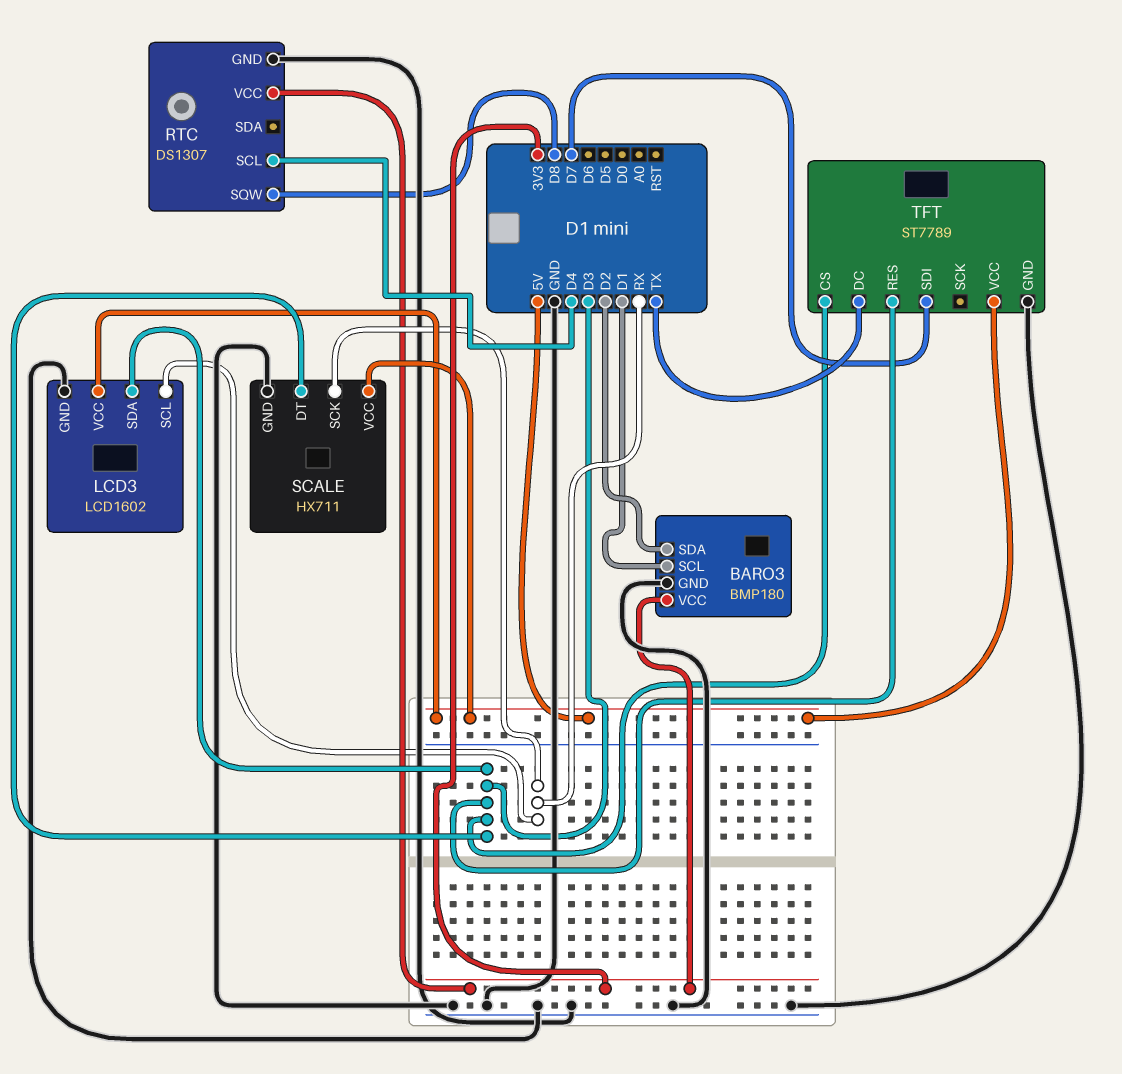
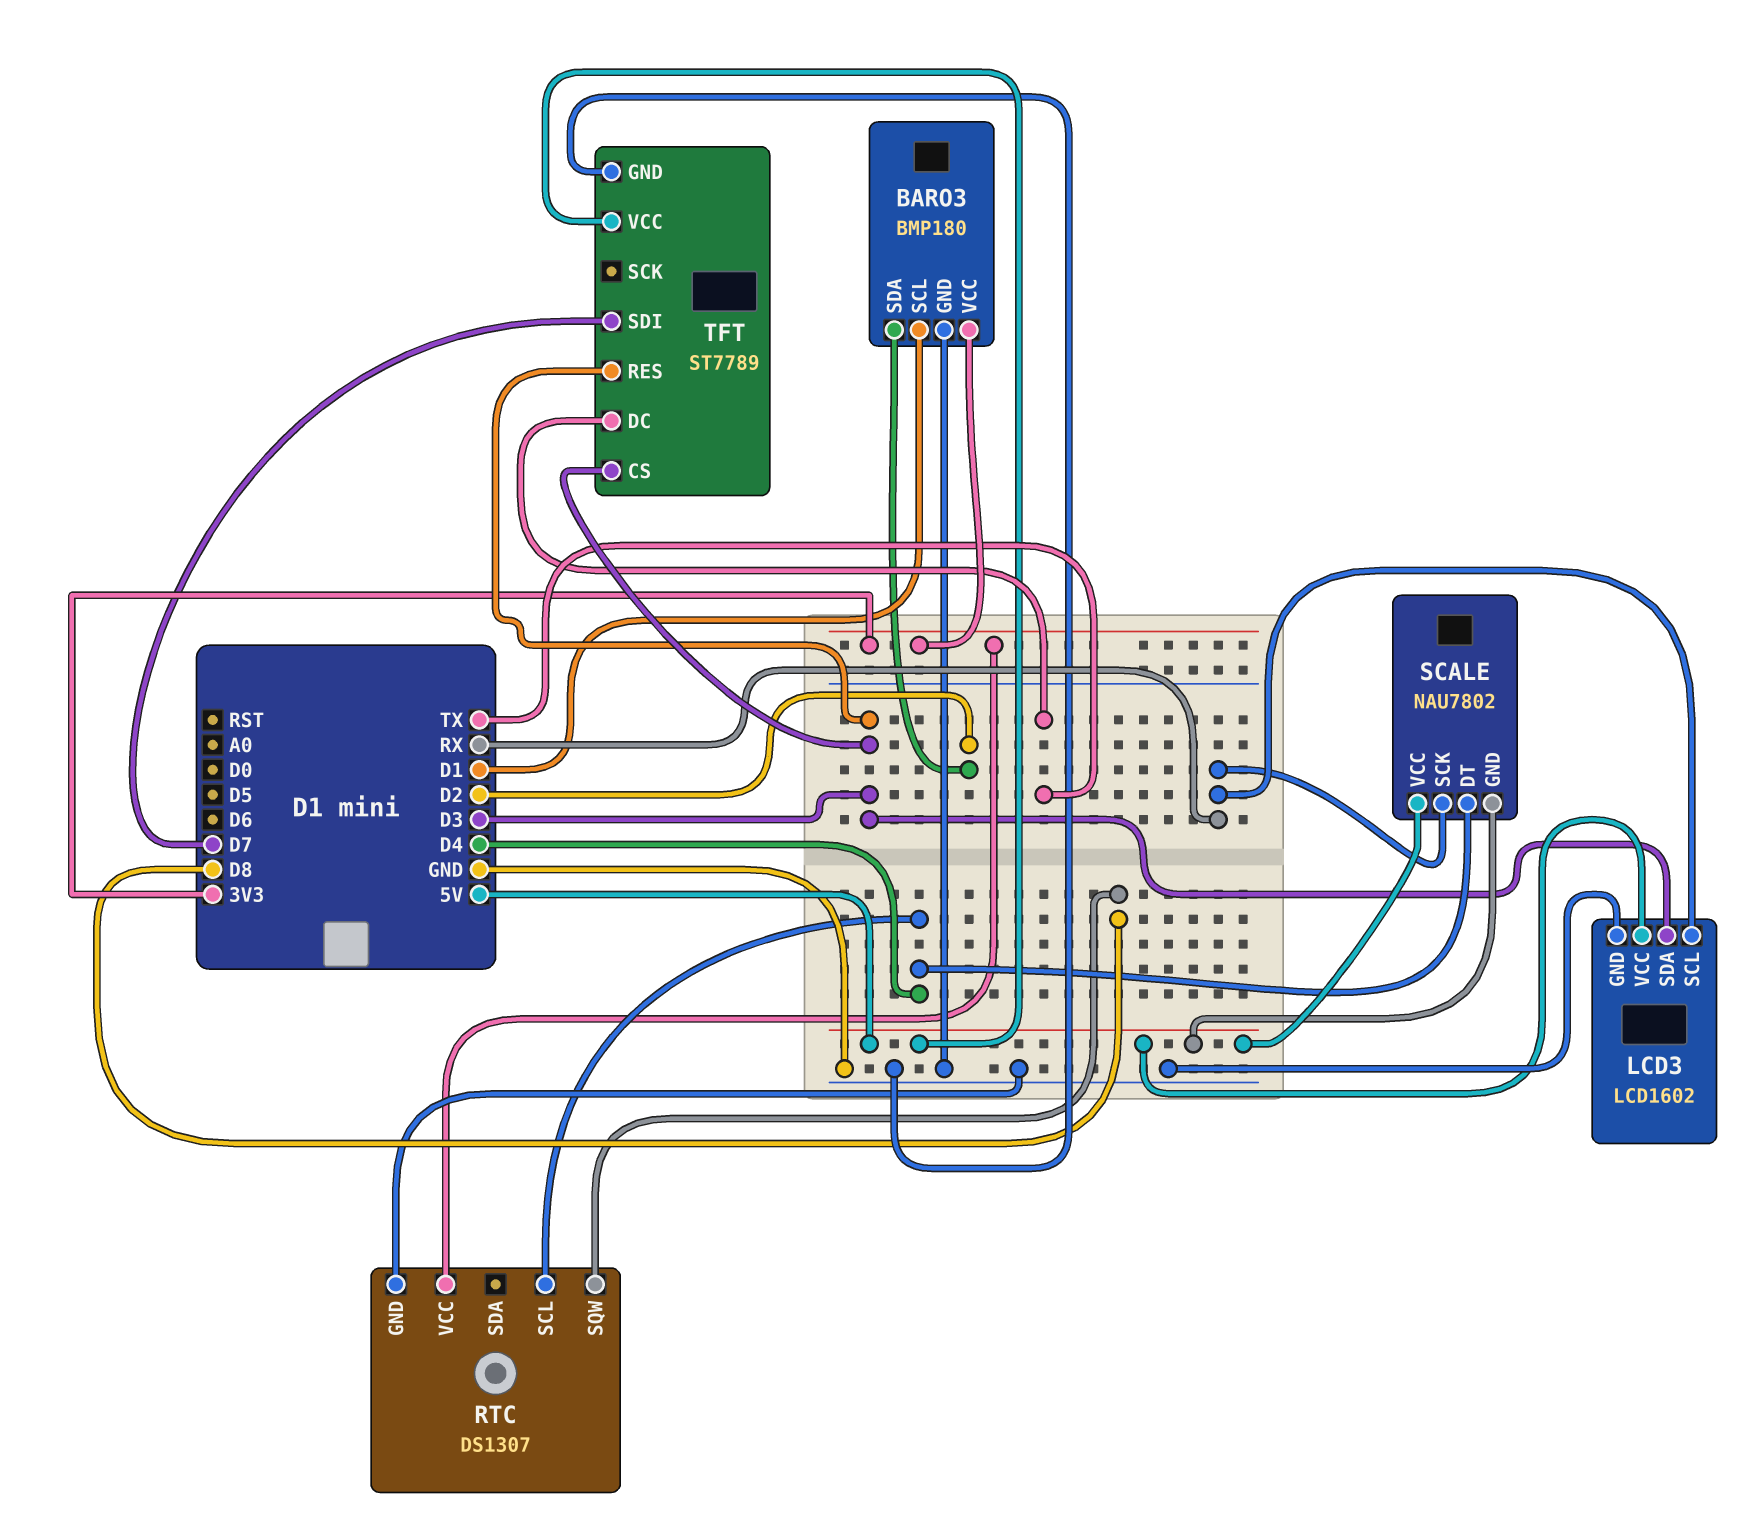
SCALE: HX711 -> NAU7802
SCALE pin DT: D3 -> D4
SCALE pin GND: GND -> 5V

